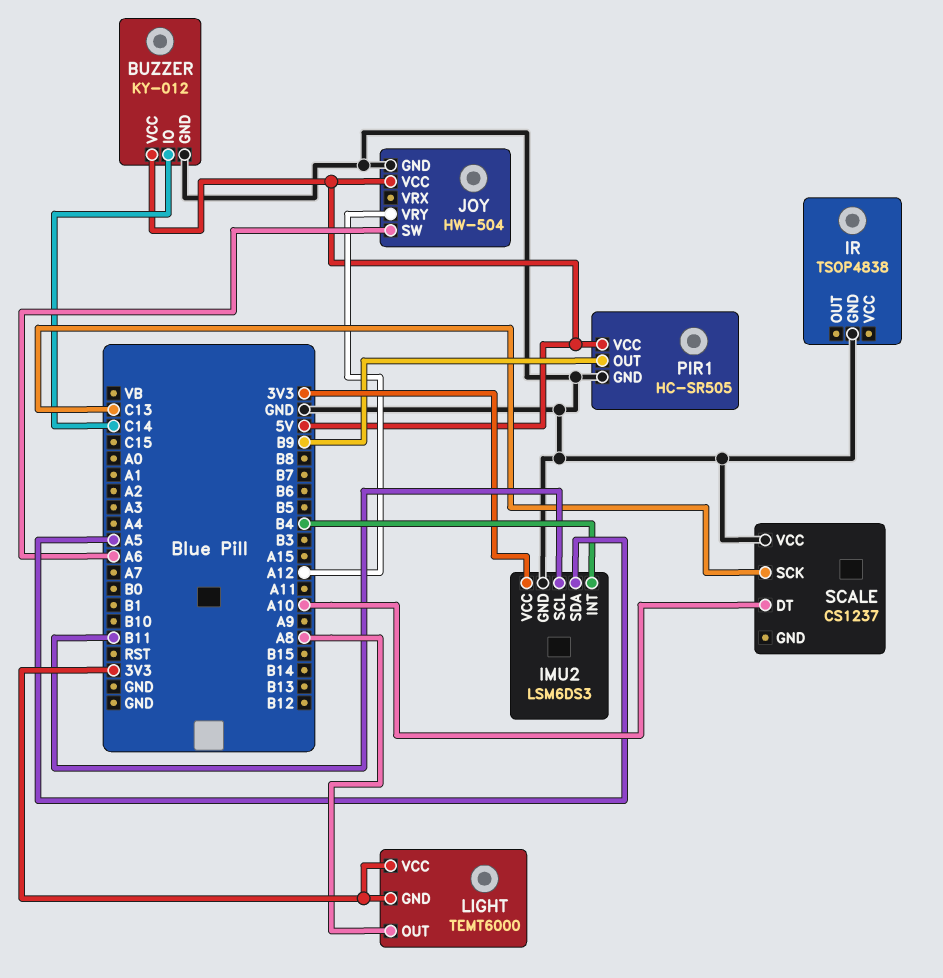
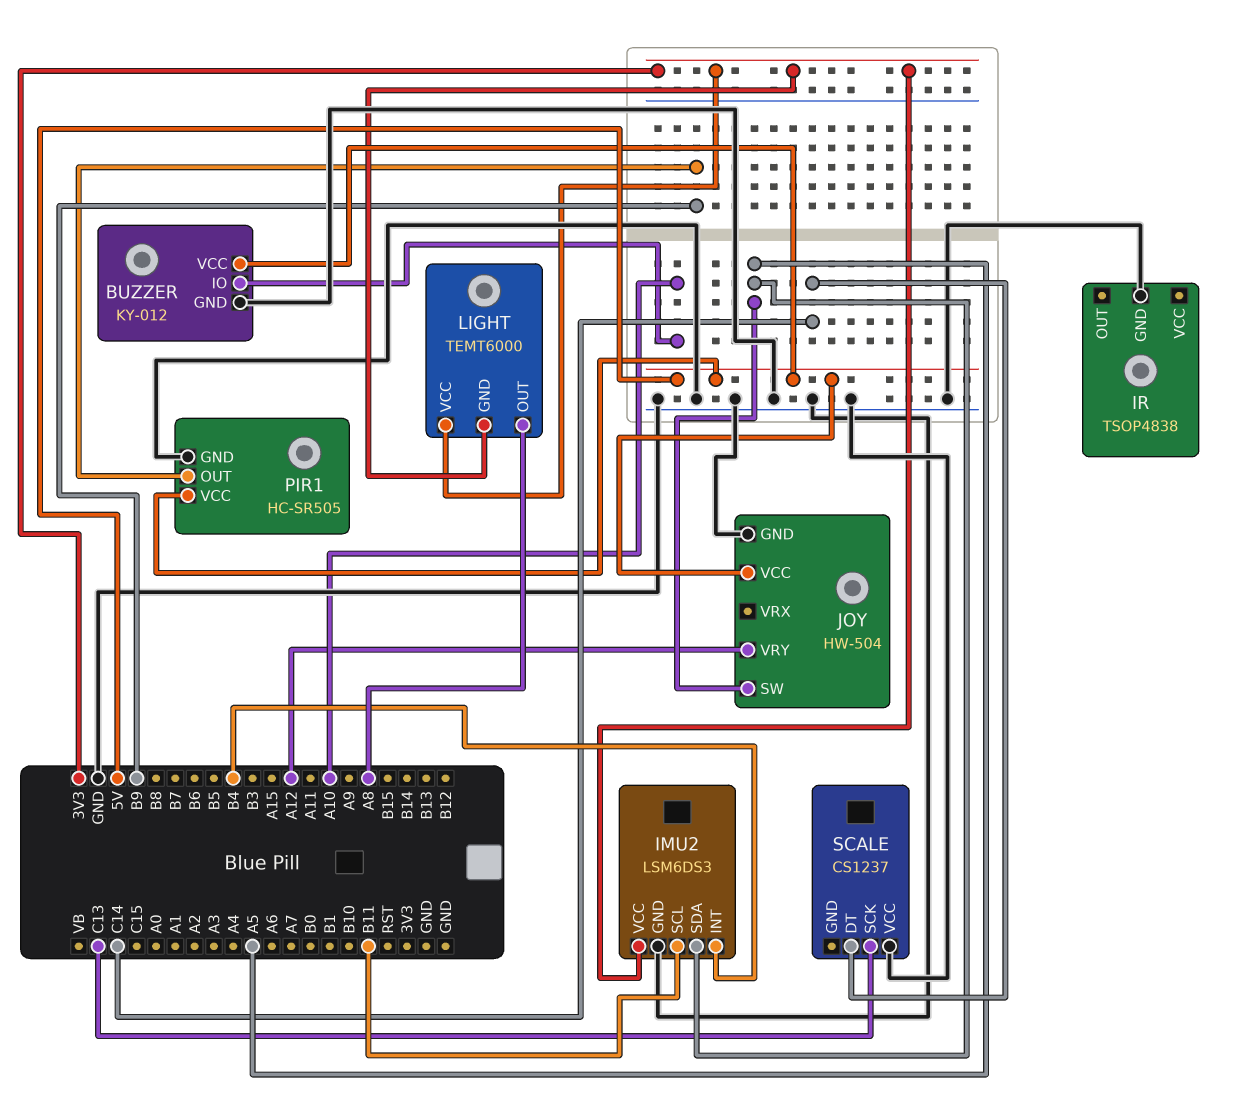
BUZZER pin IO: C14 -> A10
JOY pin SW: A6 -> A5
SCALE pin DT: A10 -> C14

